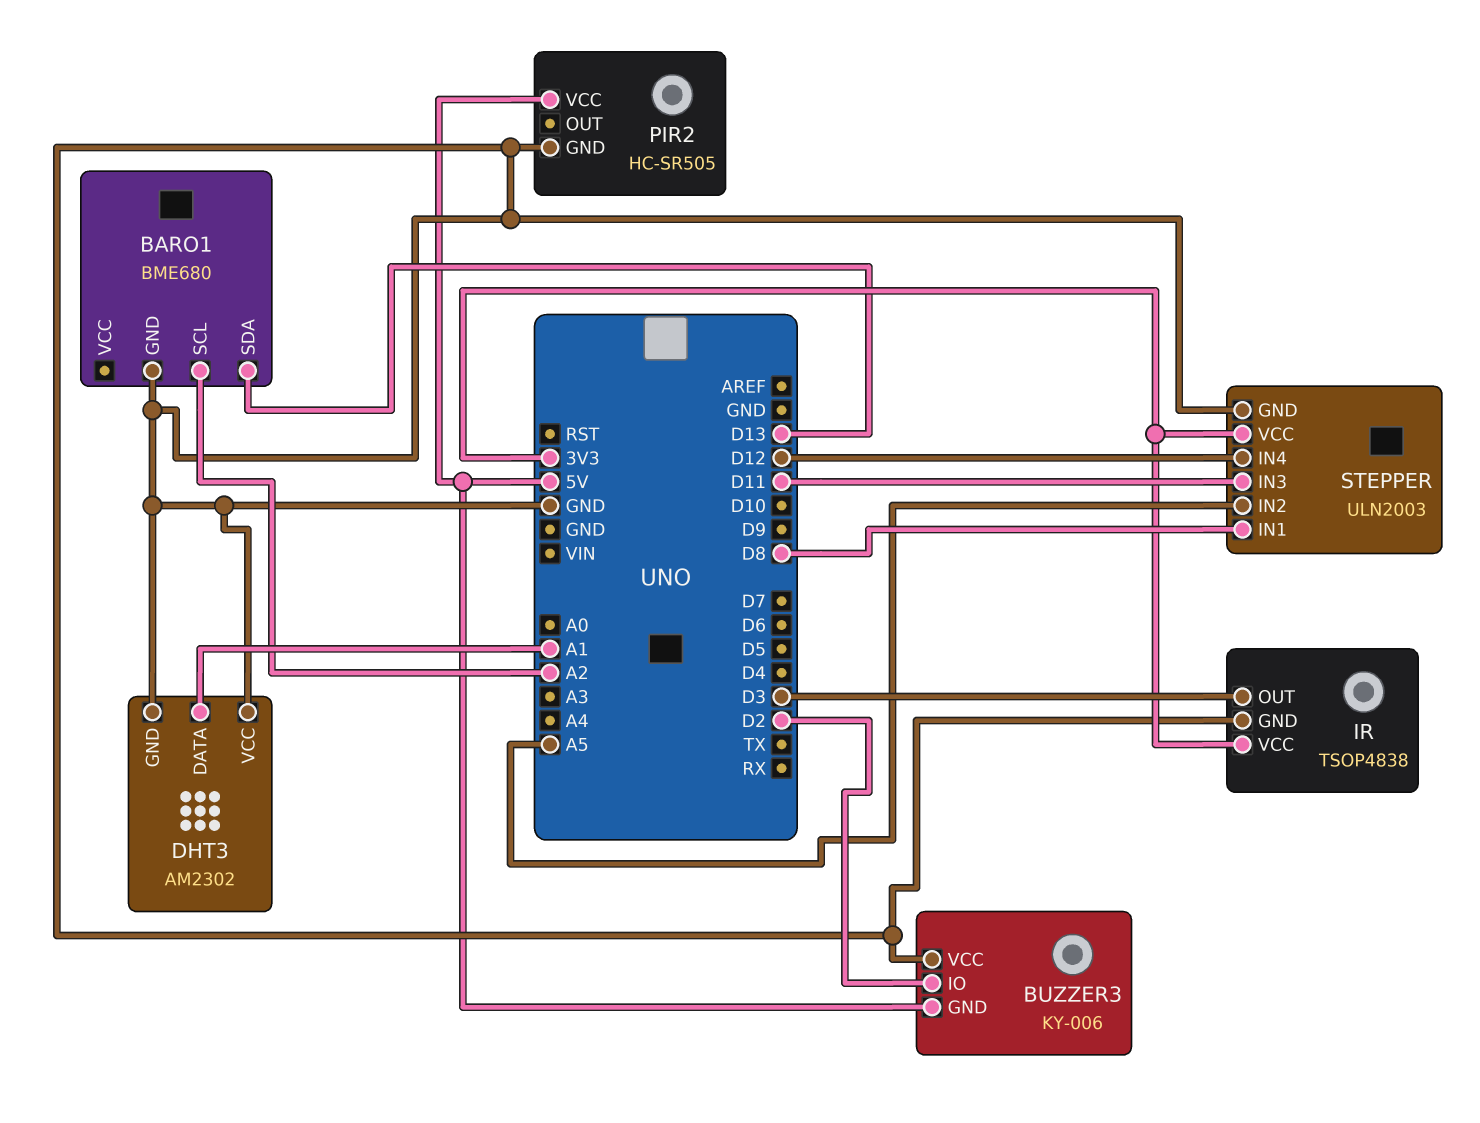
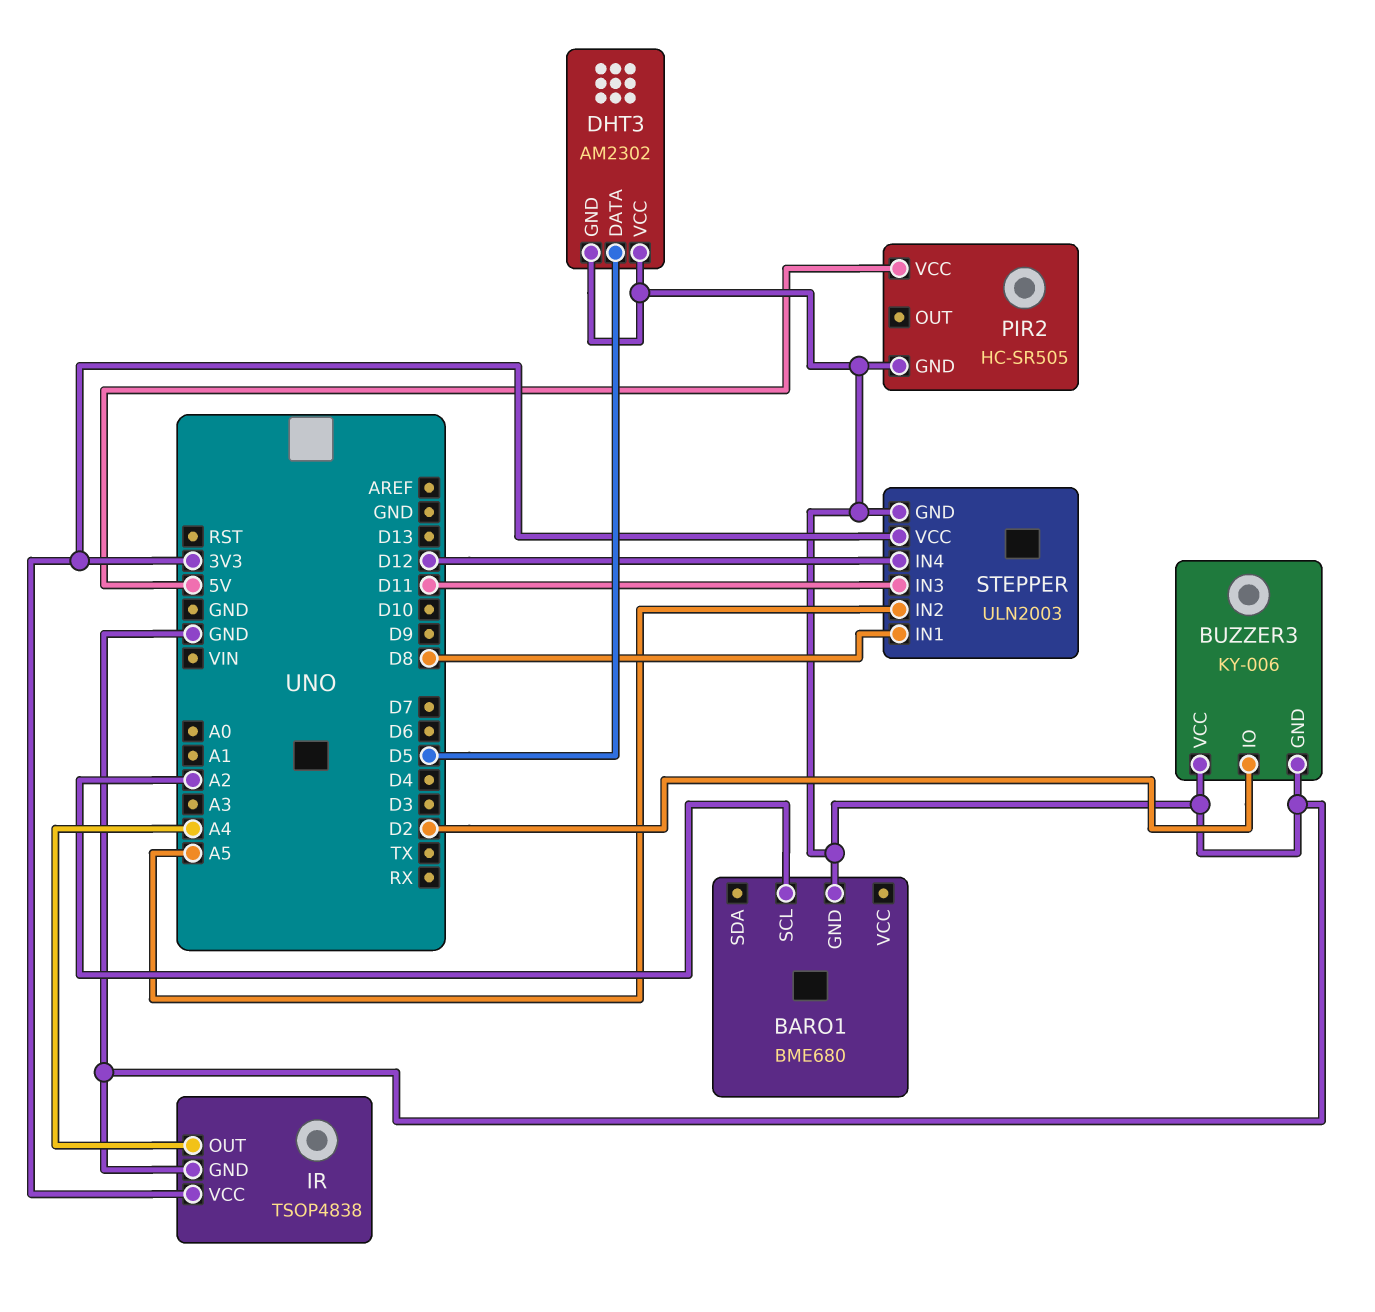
BARO1 pin SDA: D13 -> none
BUZZER3 pin GND: 5V -> GND
DHT3 pin DATA: A1 -> D5
IR pin OUT: D3 -> A4

